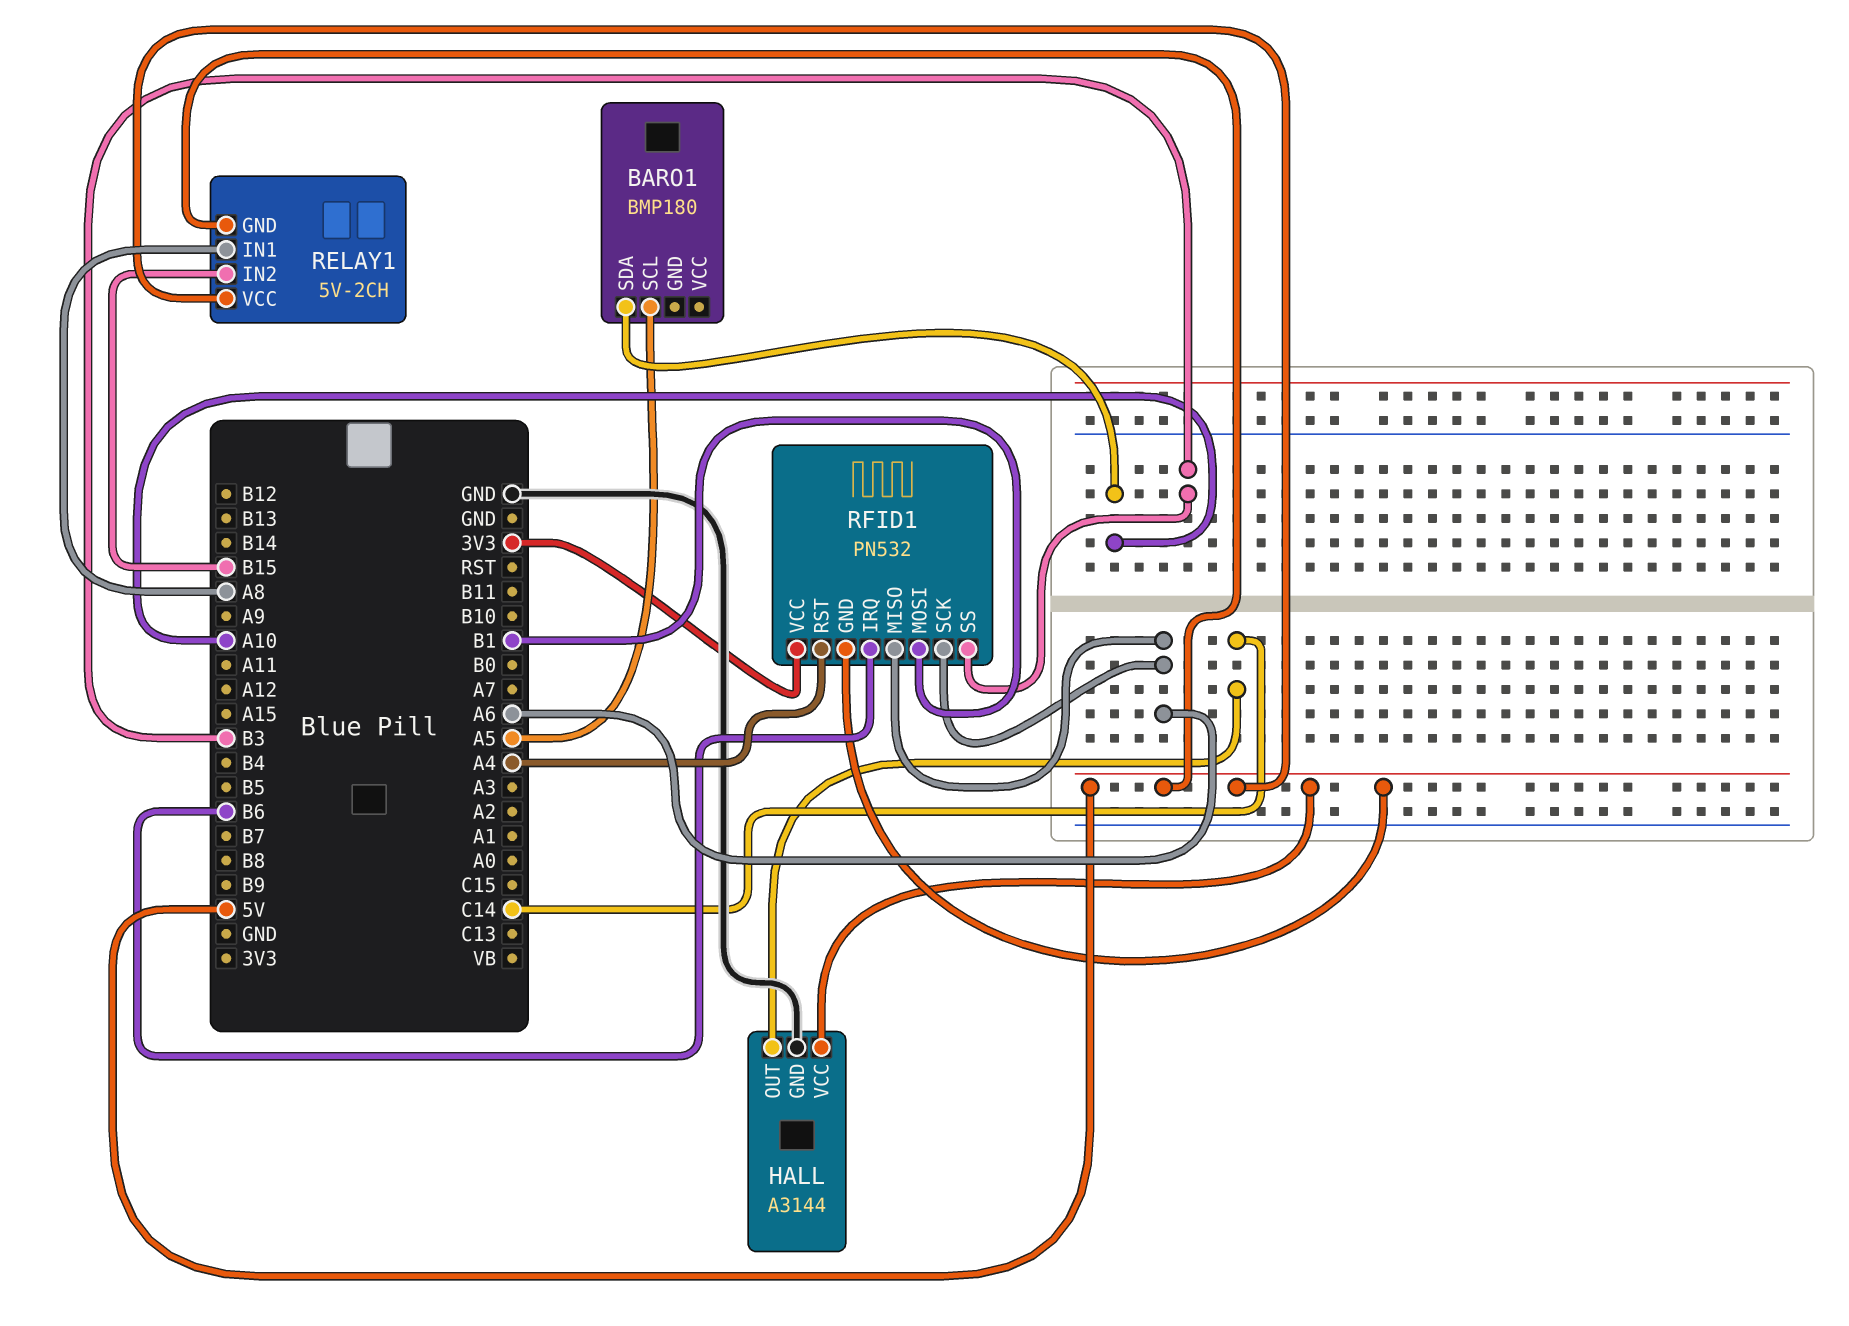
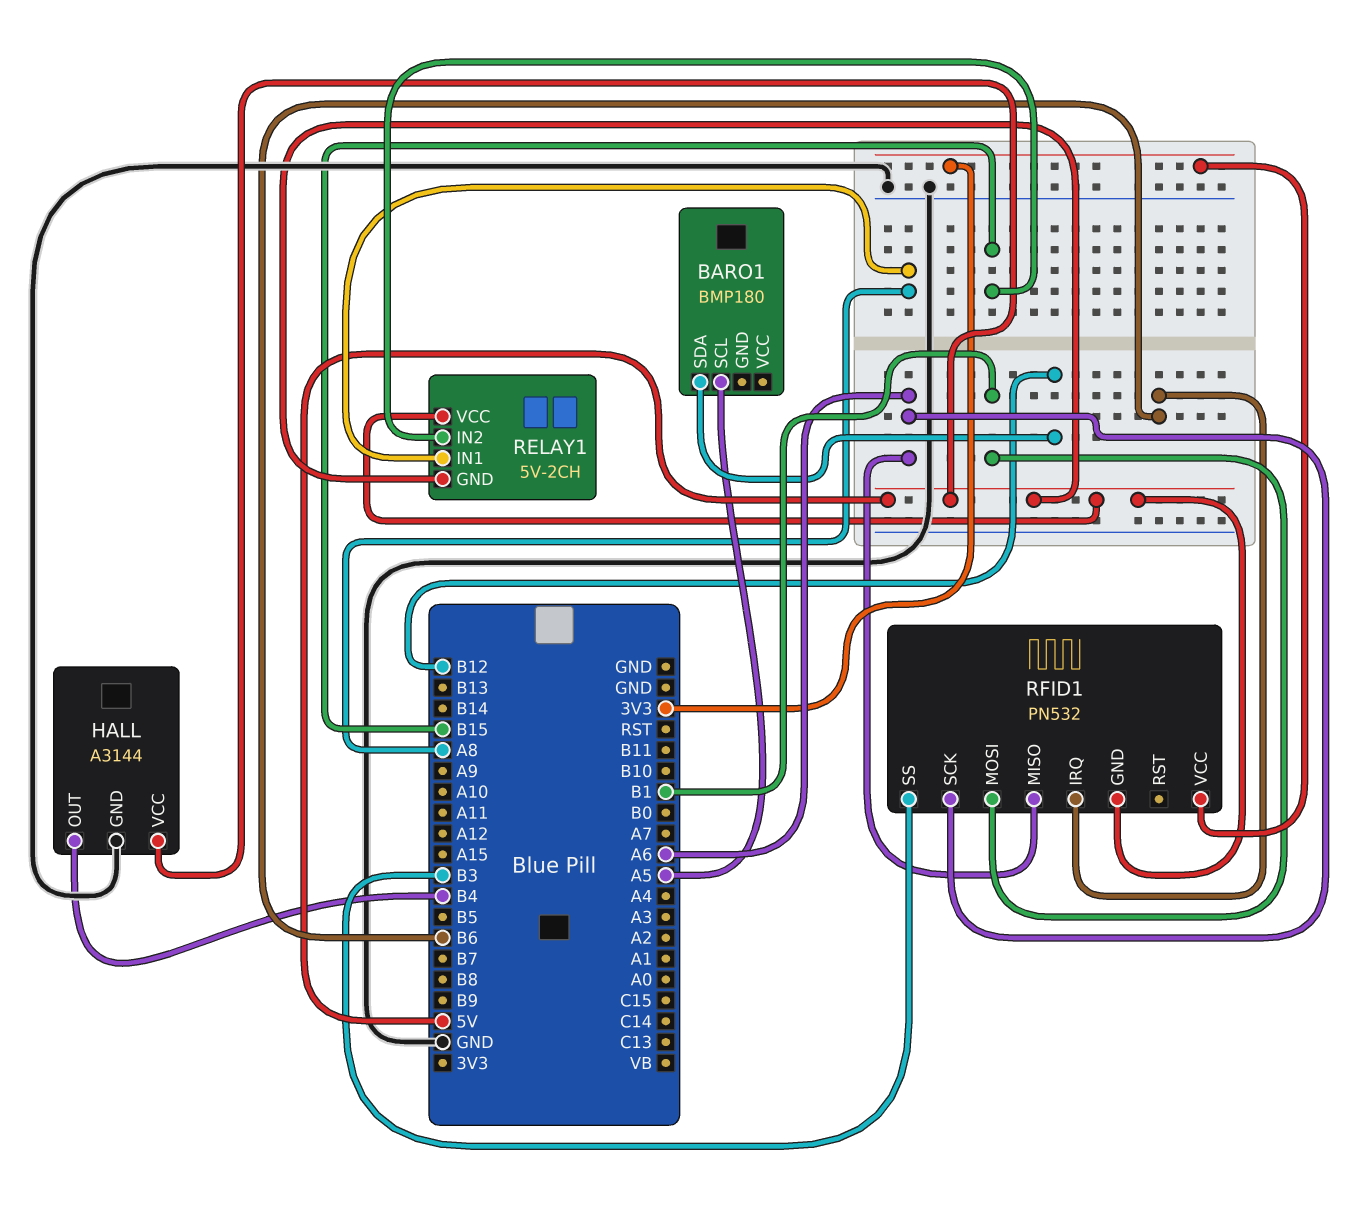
BARO1 pin SDA: A10 -> B12
HALL pin OUT: C14 -> B4
RFID1 pin RST: A4 -> none

